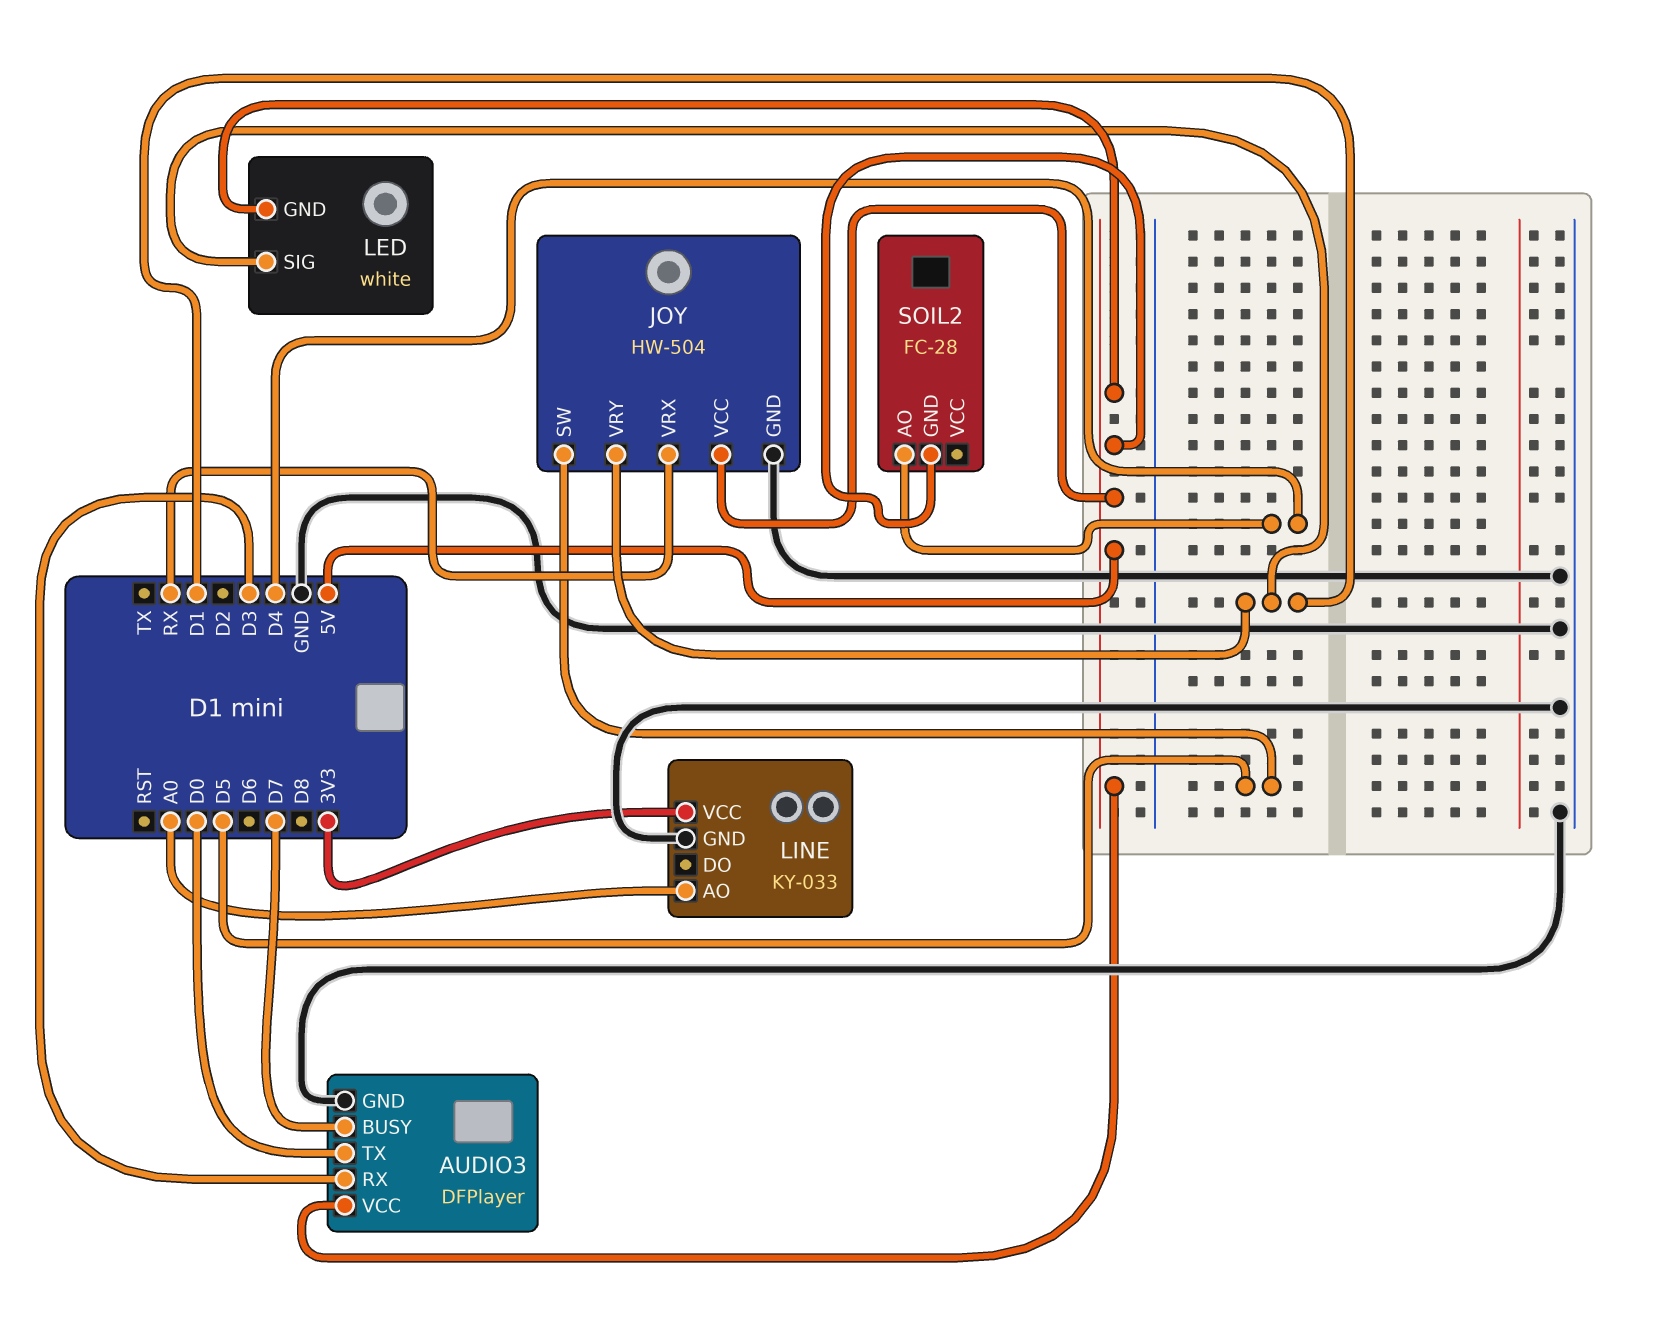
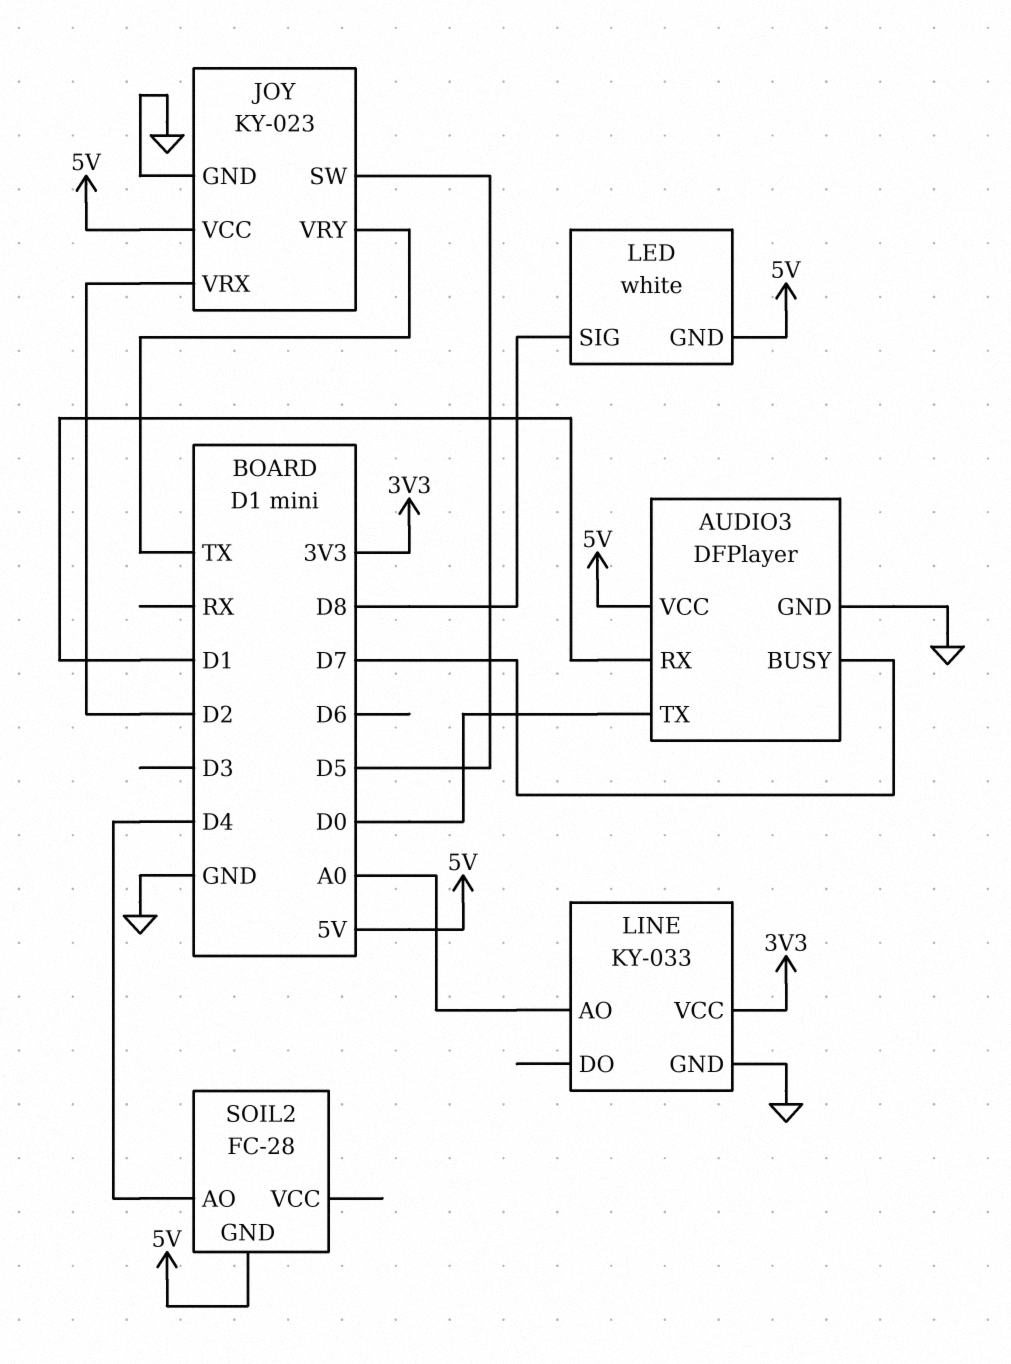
AUDIO3 pin RX: D3 -> D1
JOY: HW-504 -> KY-023
JOY pin VRX: RX -> D2
JOY pin VRY: D1 -> TX
LED pin SIG: D1 -> D8

